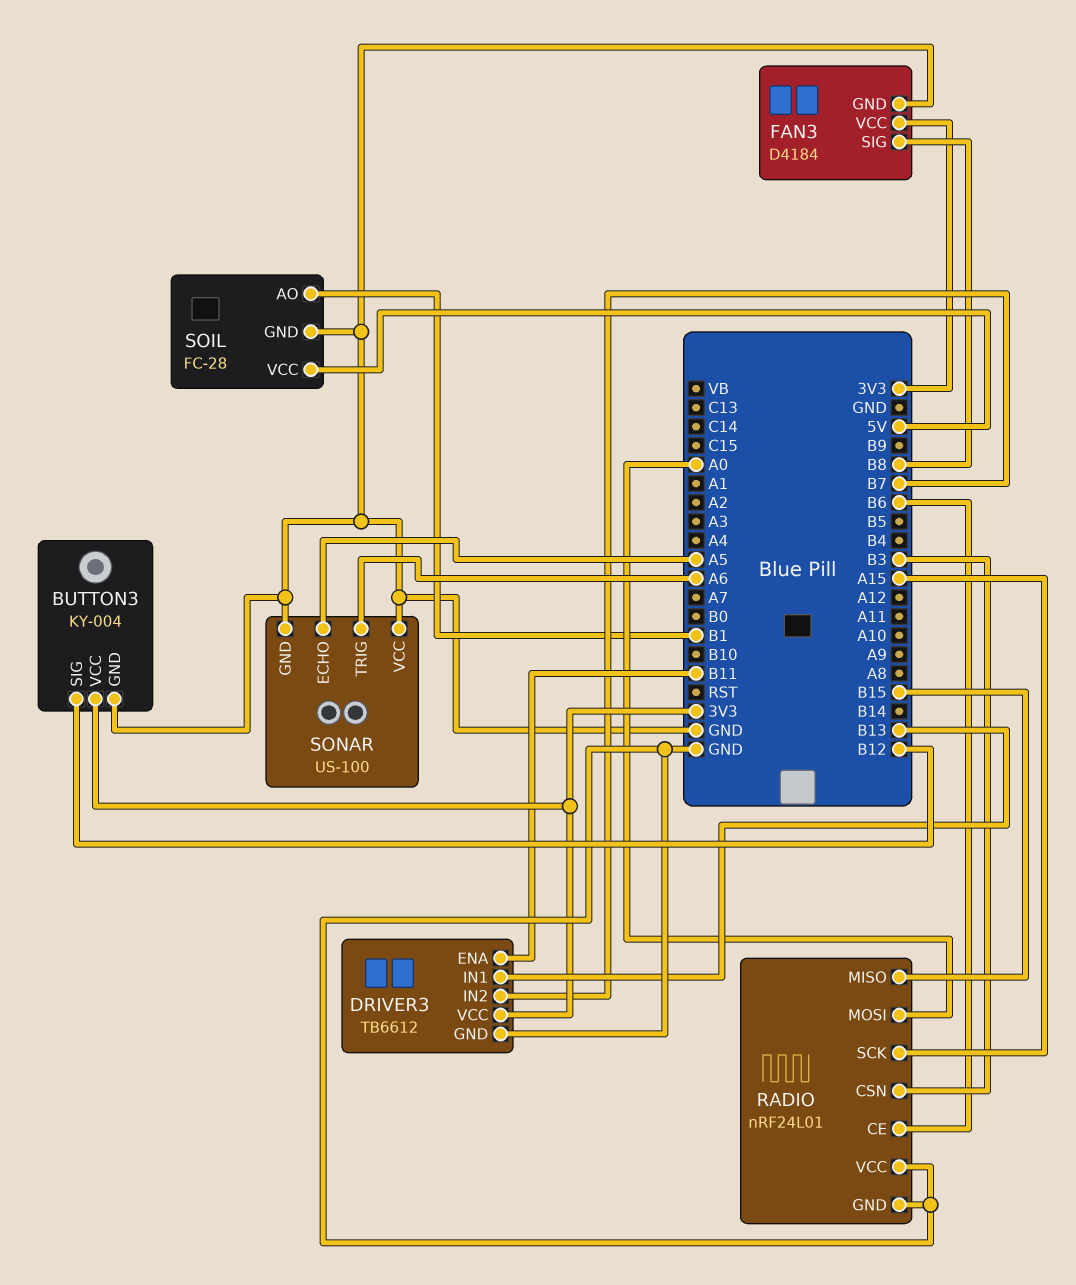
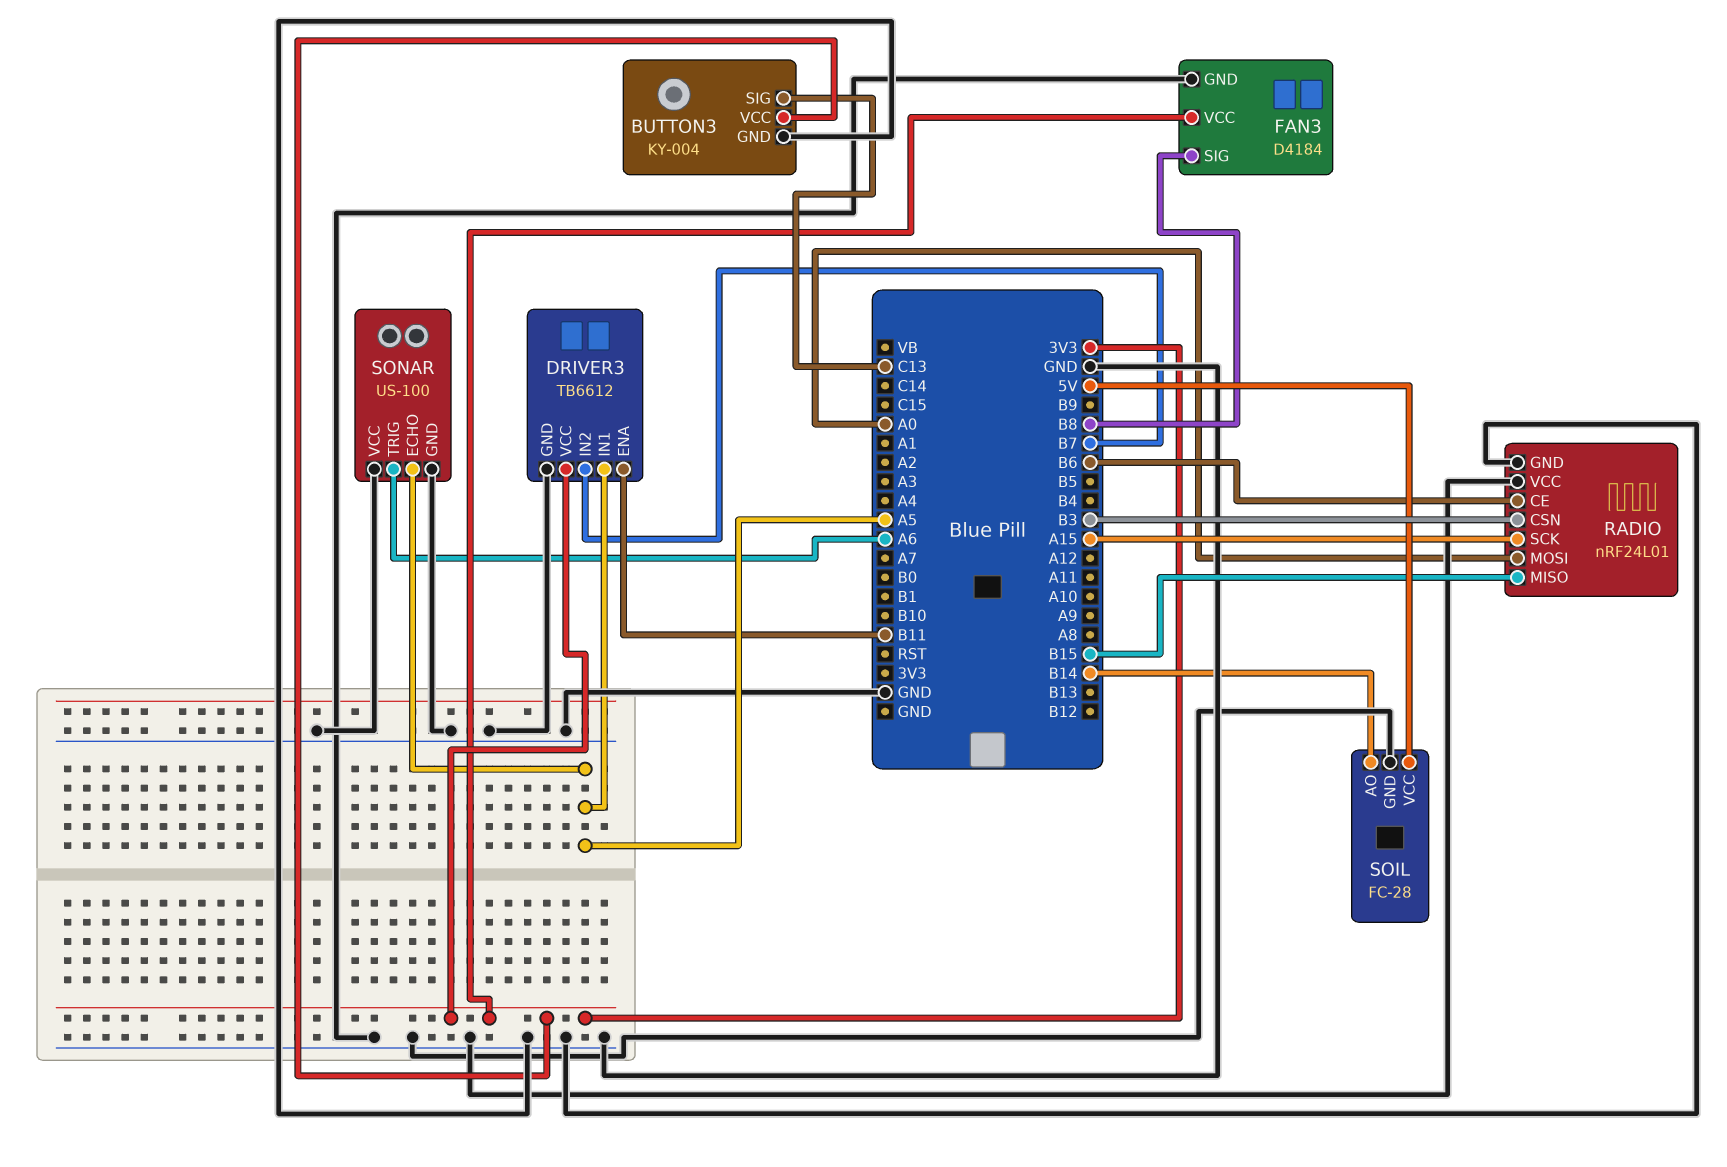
BUTTON3 pin SIG: B12 -> C13
DRIVER3 pin IN1: B13 -> A5
SOIL pin AO: B1 -> B14

